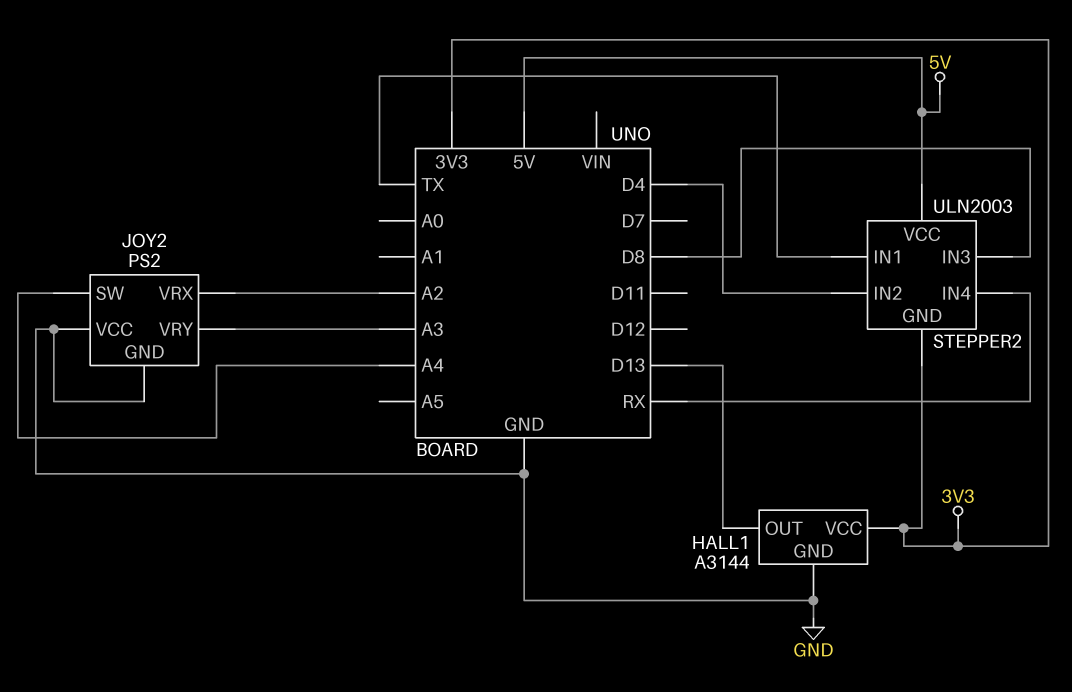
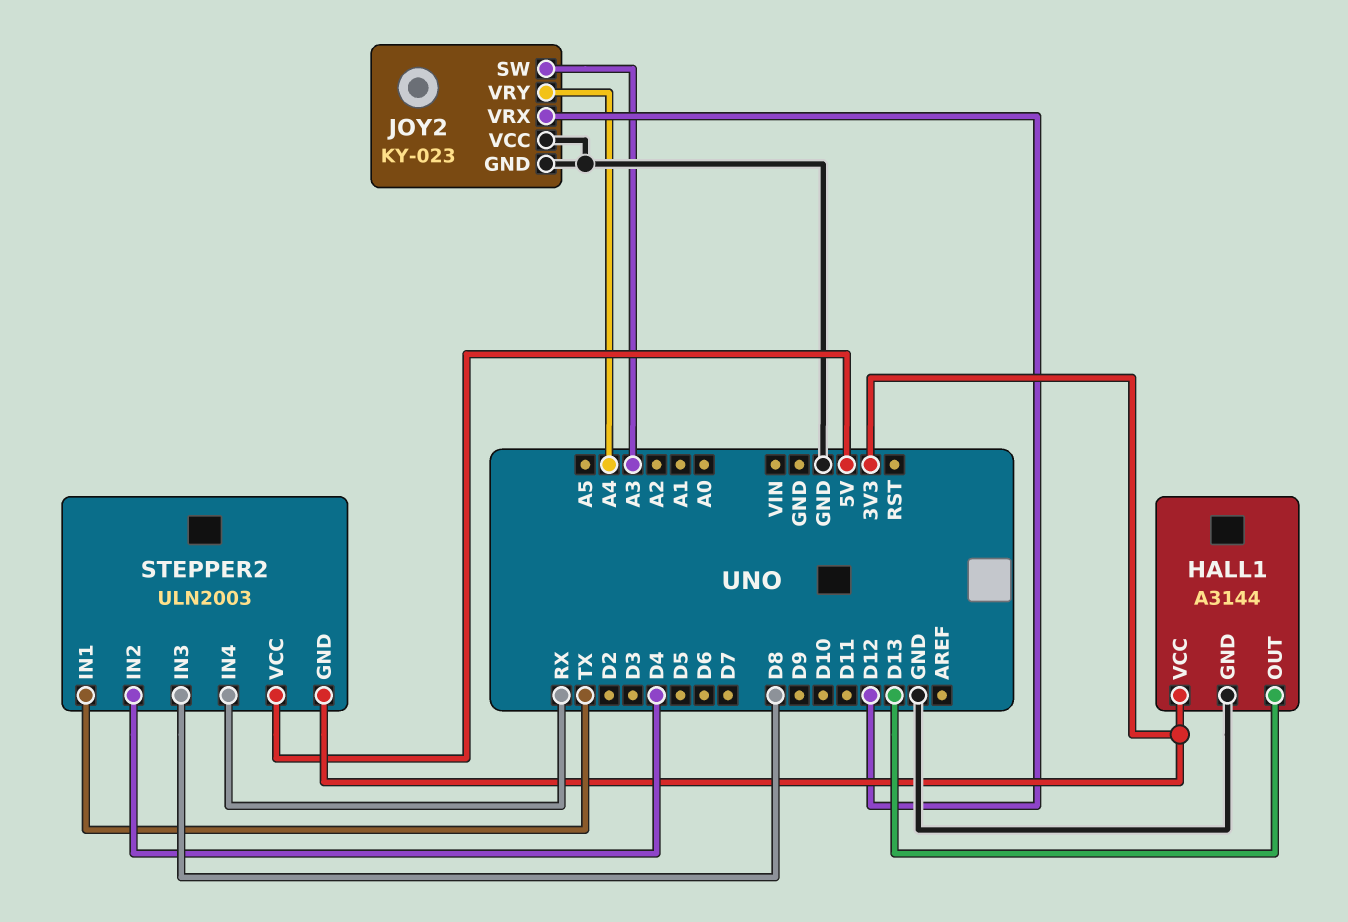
JOY2: PS2 -> KY-023
JOY2 pin SW: A4 -> A3
JOY2 pin VRX: A2 -> D12
JOY2 pin VRY: A3 -> A4

